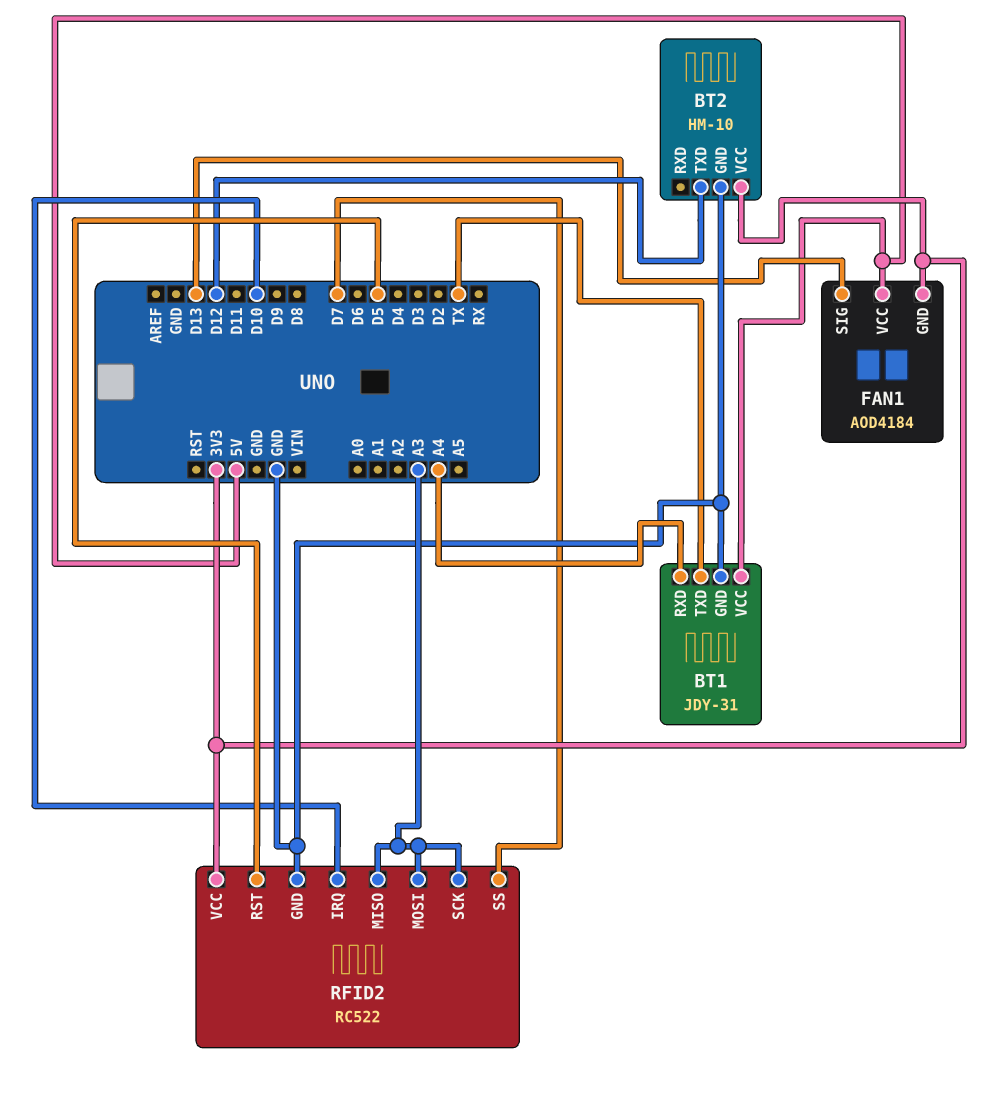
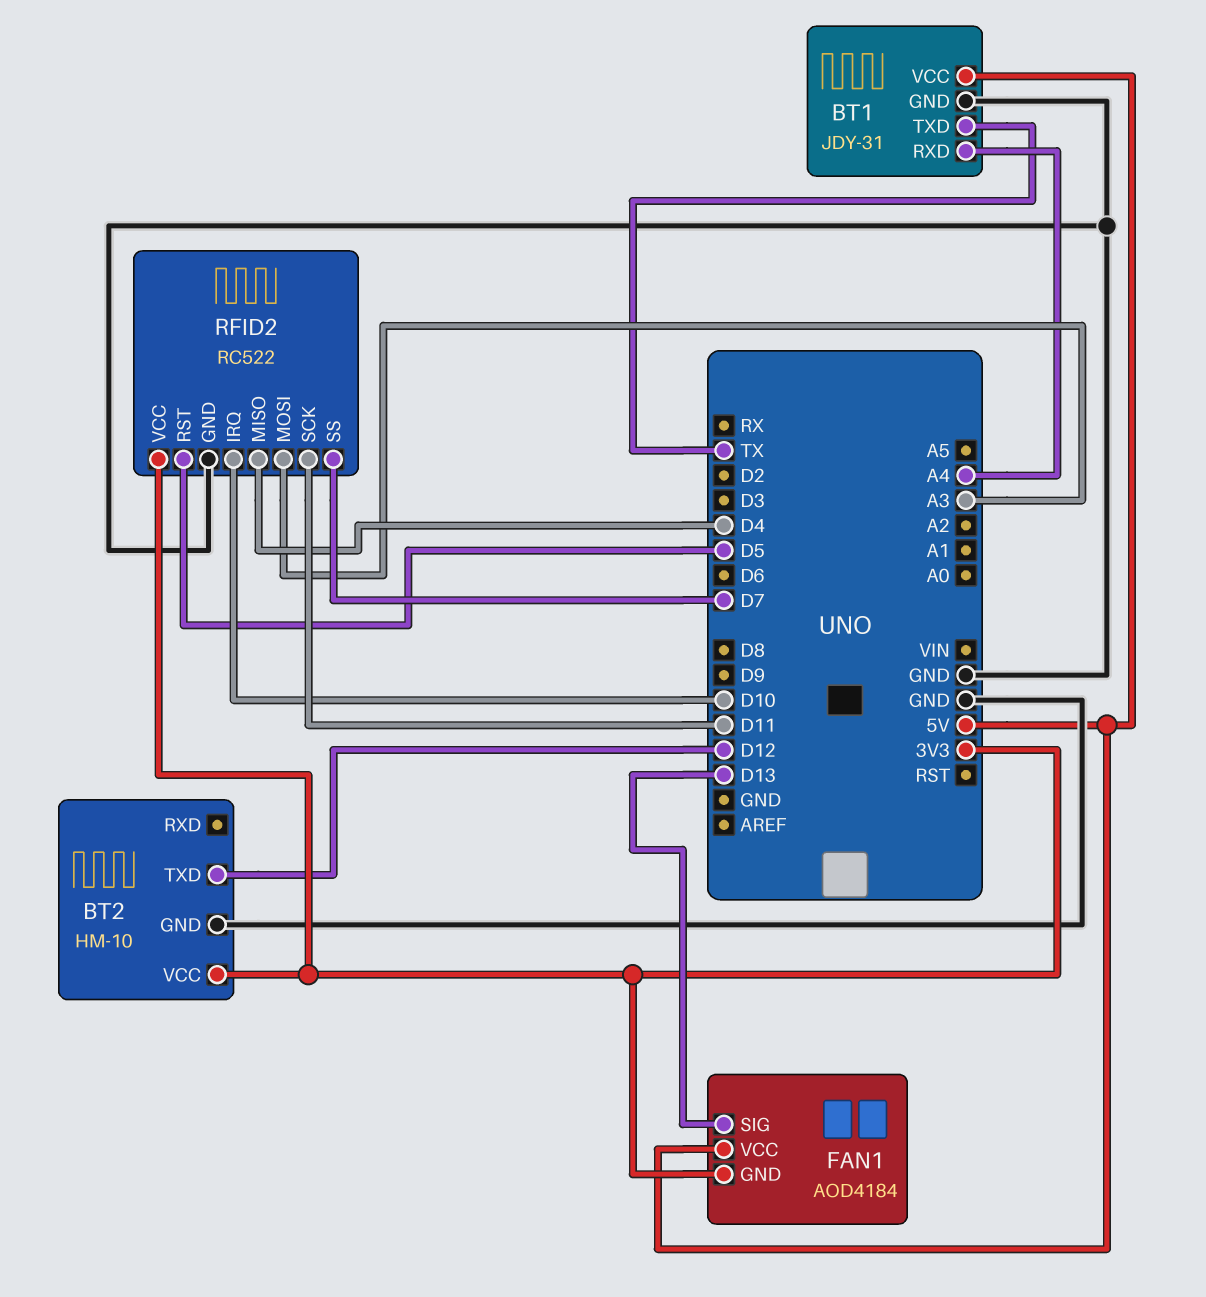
RFID2 pin MISO: A3 -> D4
RFID2 pin SCK: A3 -> D11

